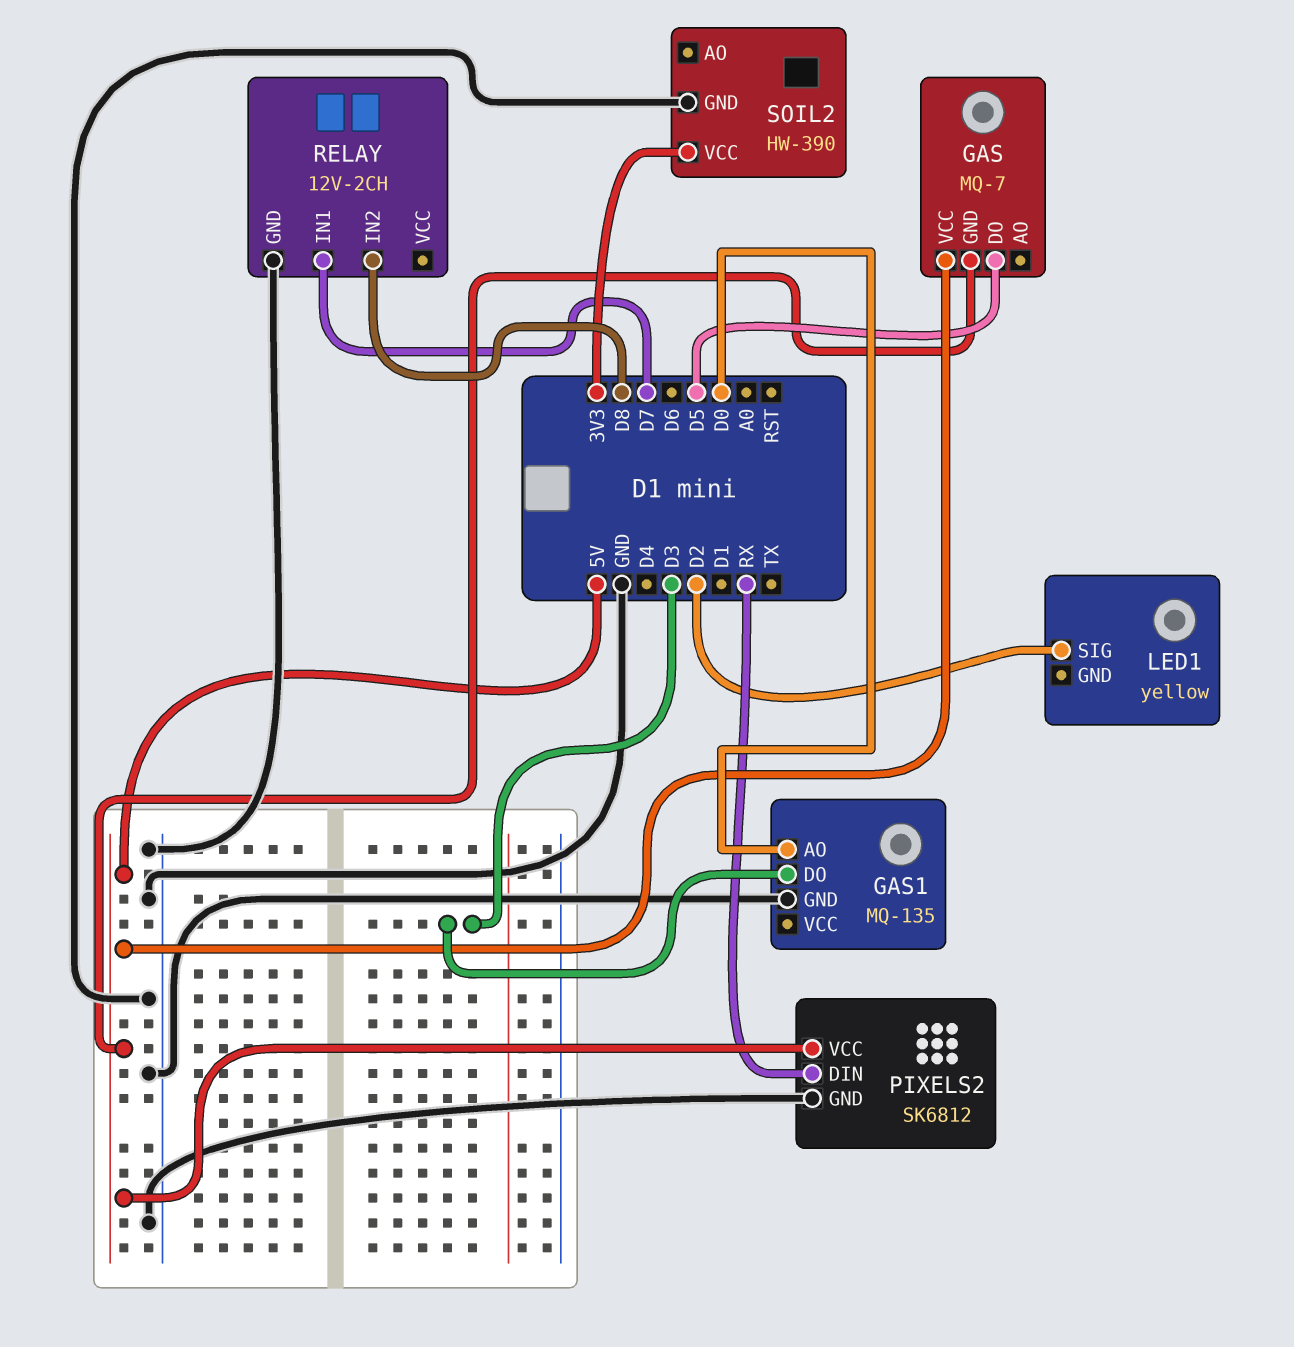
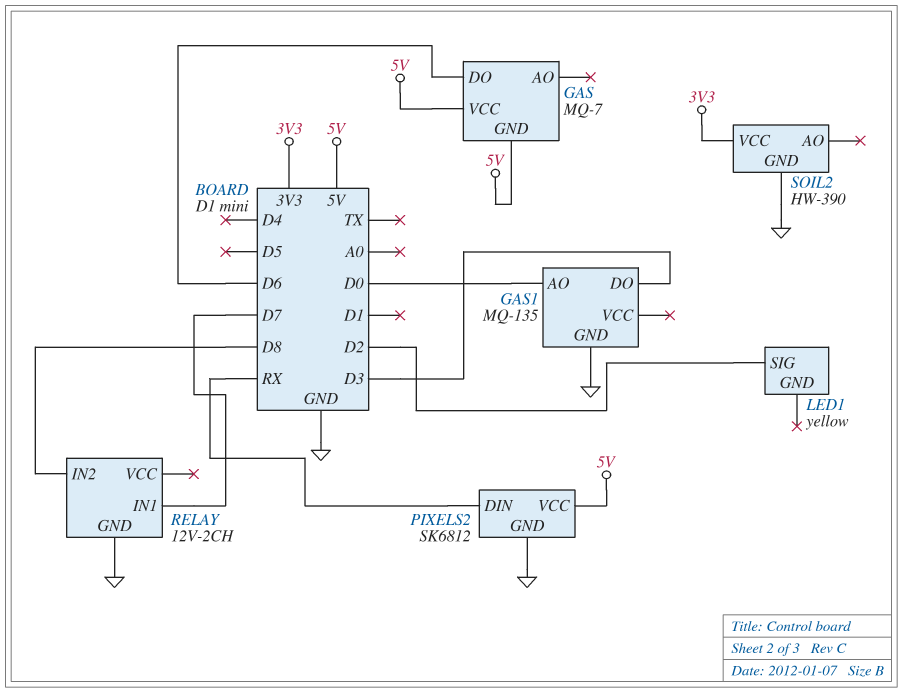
GAS pin DO: D5 -> D6

